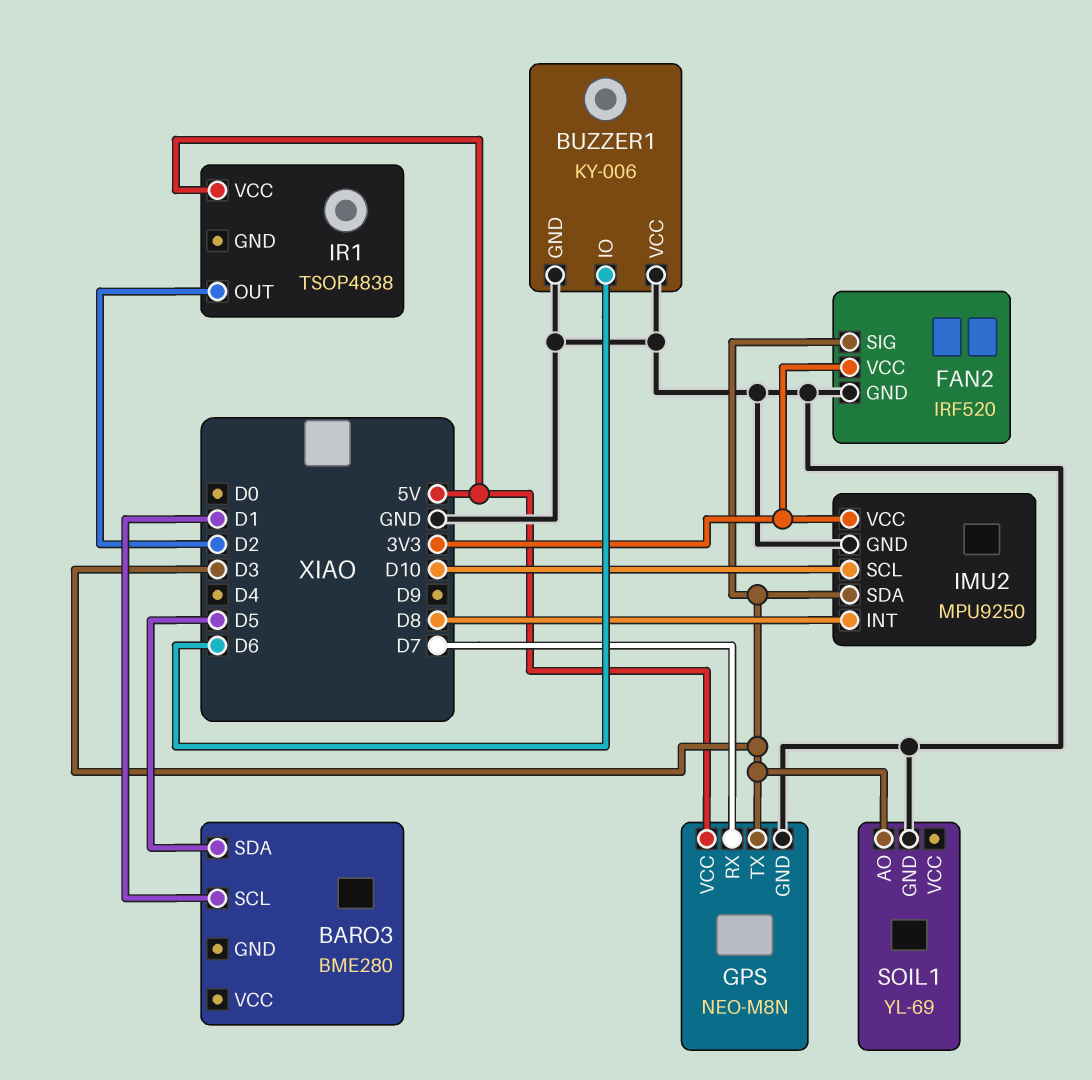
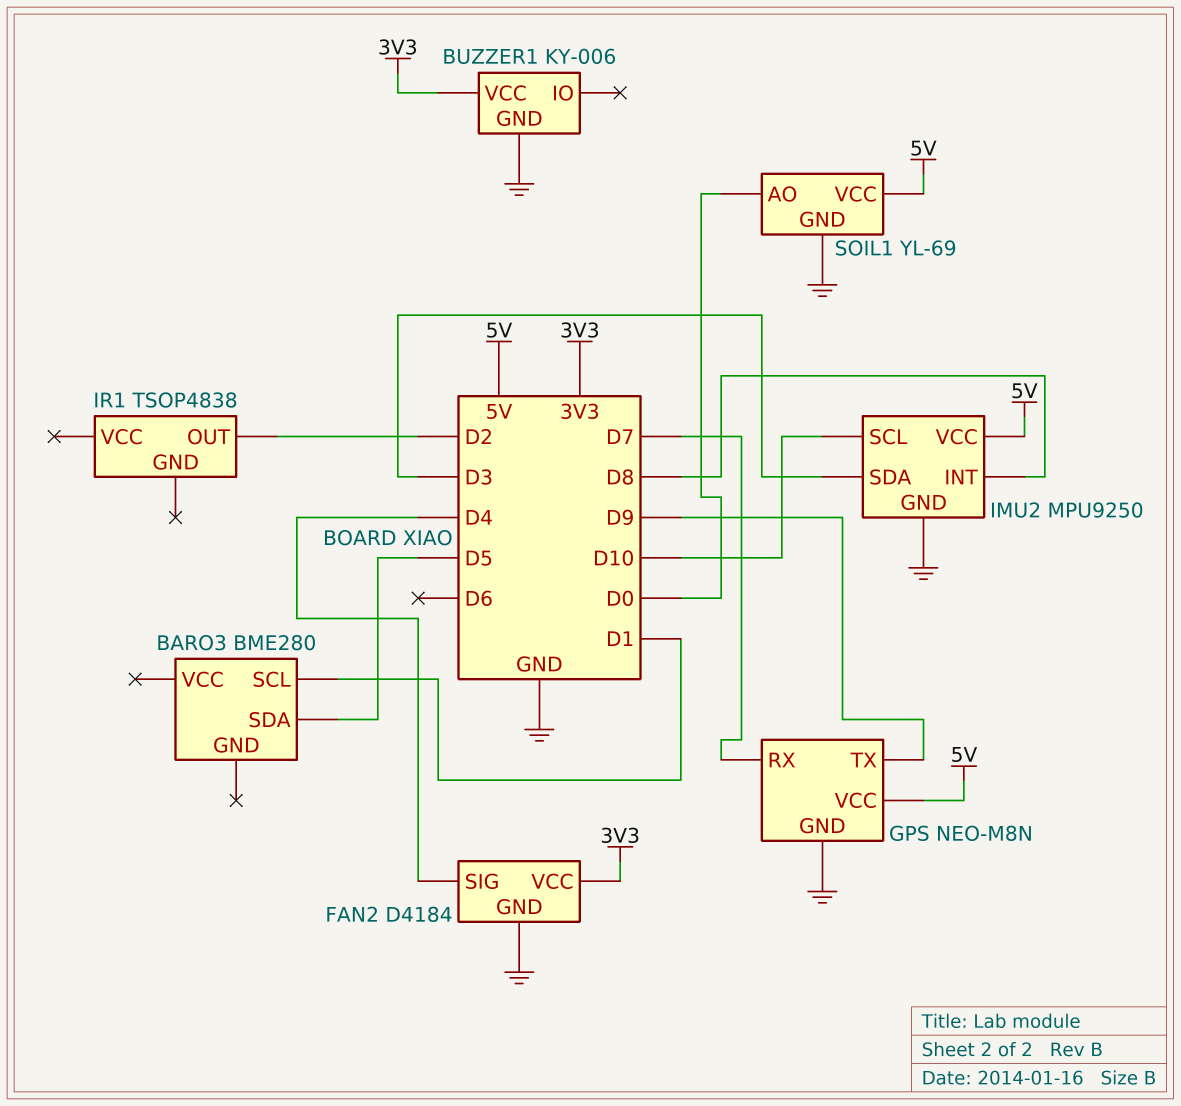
BUZZER1 pin IO: D6 -> none
BUZZER1 pin VCC: GND -> 3V3
FAN2: IRF520 -> D4184
FAN2 pin SIG: D3 -> D4
GPS pin TX: D3 -> D9
IMU2 pin VCC: 3V3 -> 5V
IR1 pin VCC: 5V -> none
SOIL1 pin AO: D3 -> D0
SOIL1 pin VCC: none -> 5V

